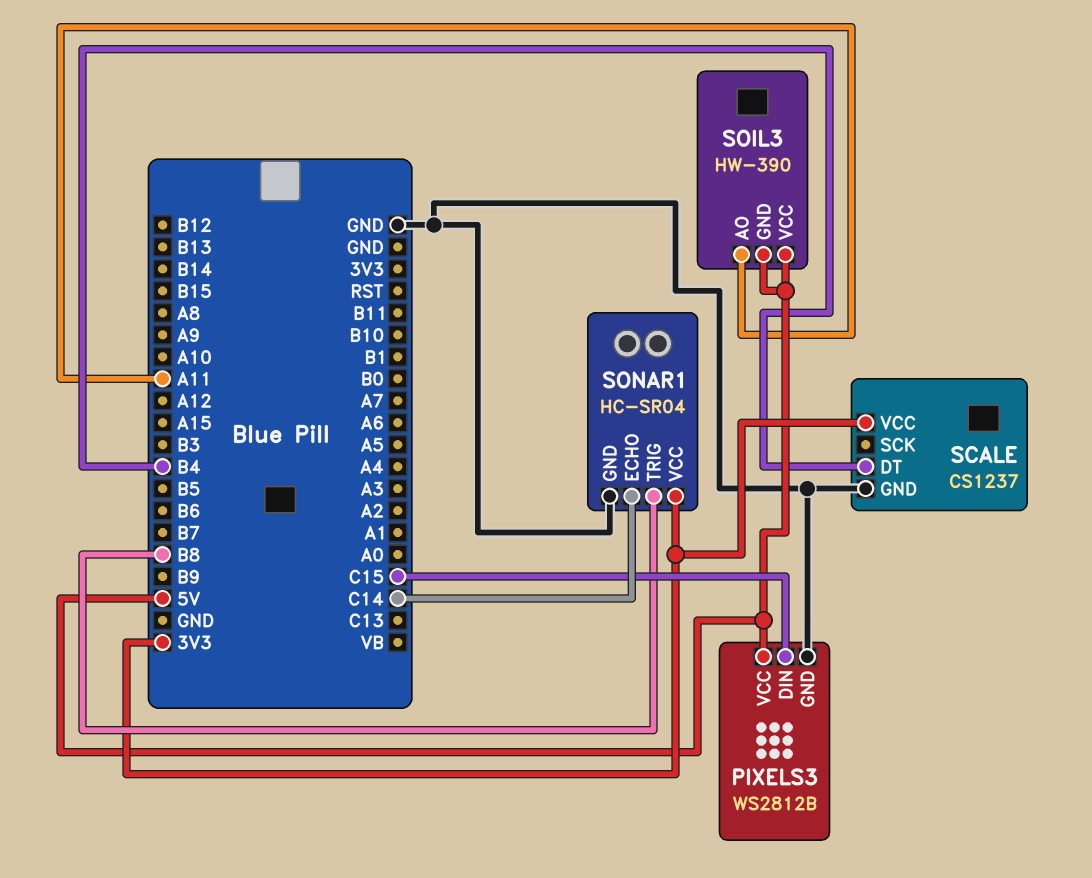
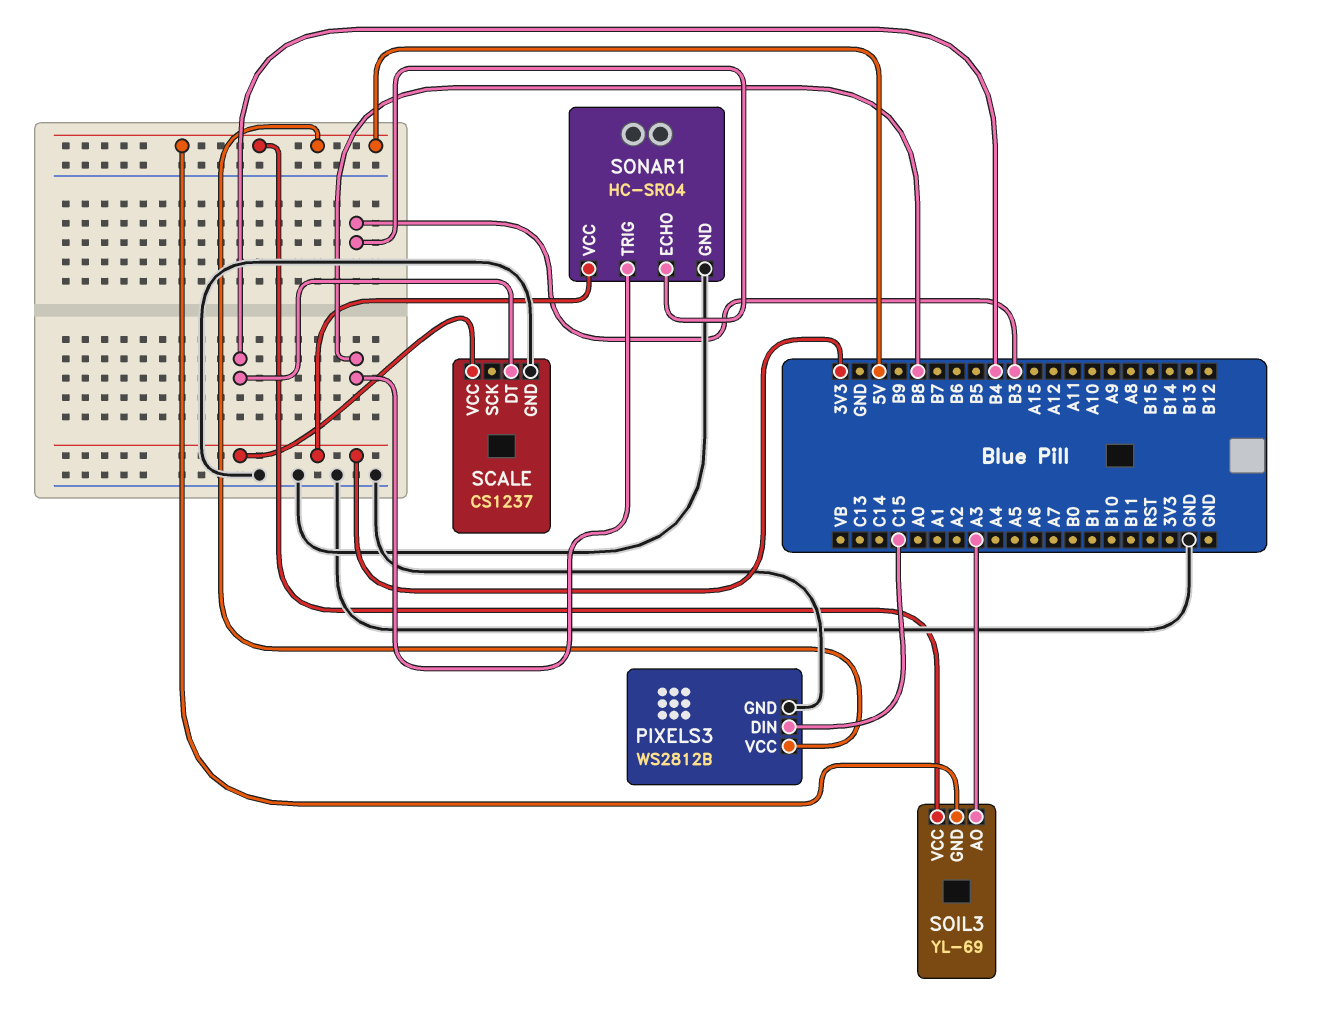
SOIL3: HW-390 -> YL-69
SOIL3 pin AO: A11 -> A3
SONAR1 pin ECHO: C14 -> B3

